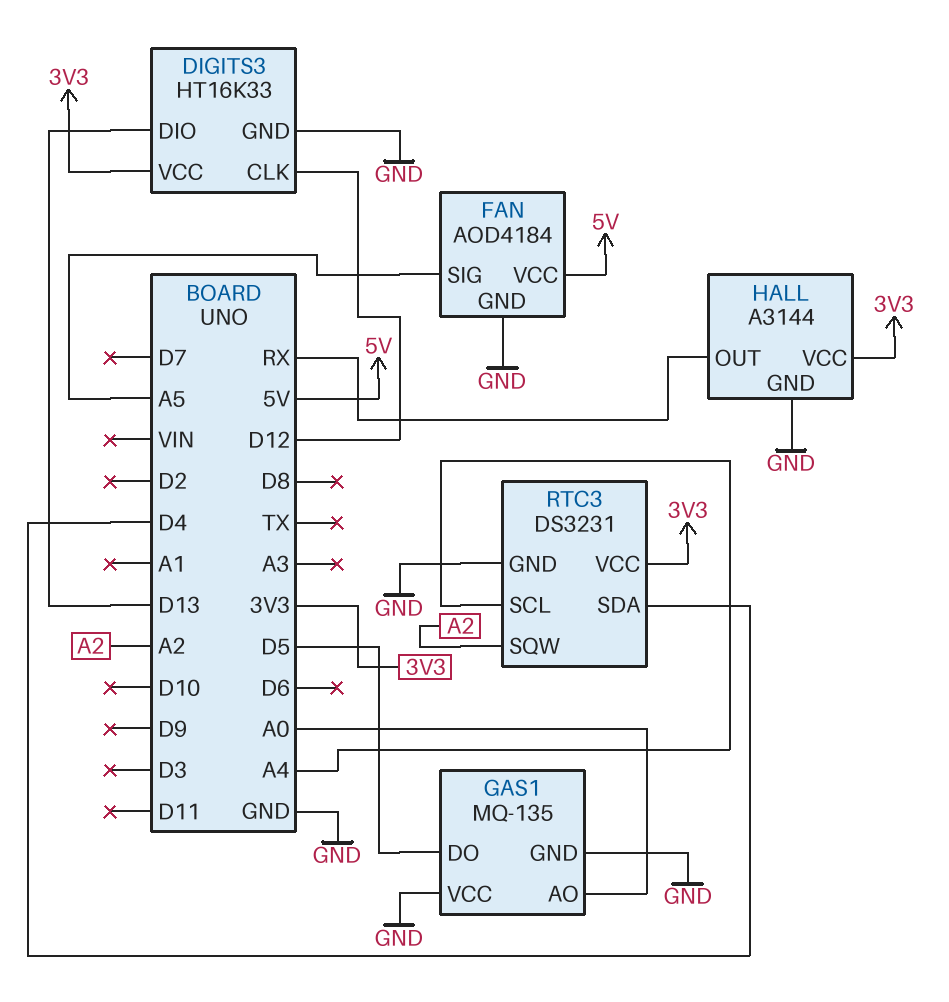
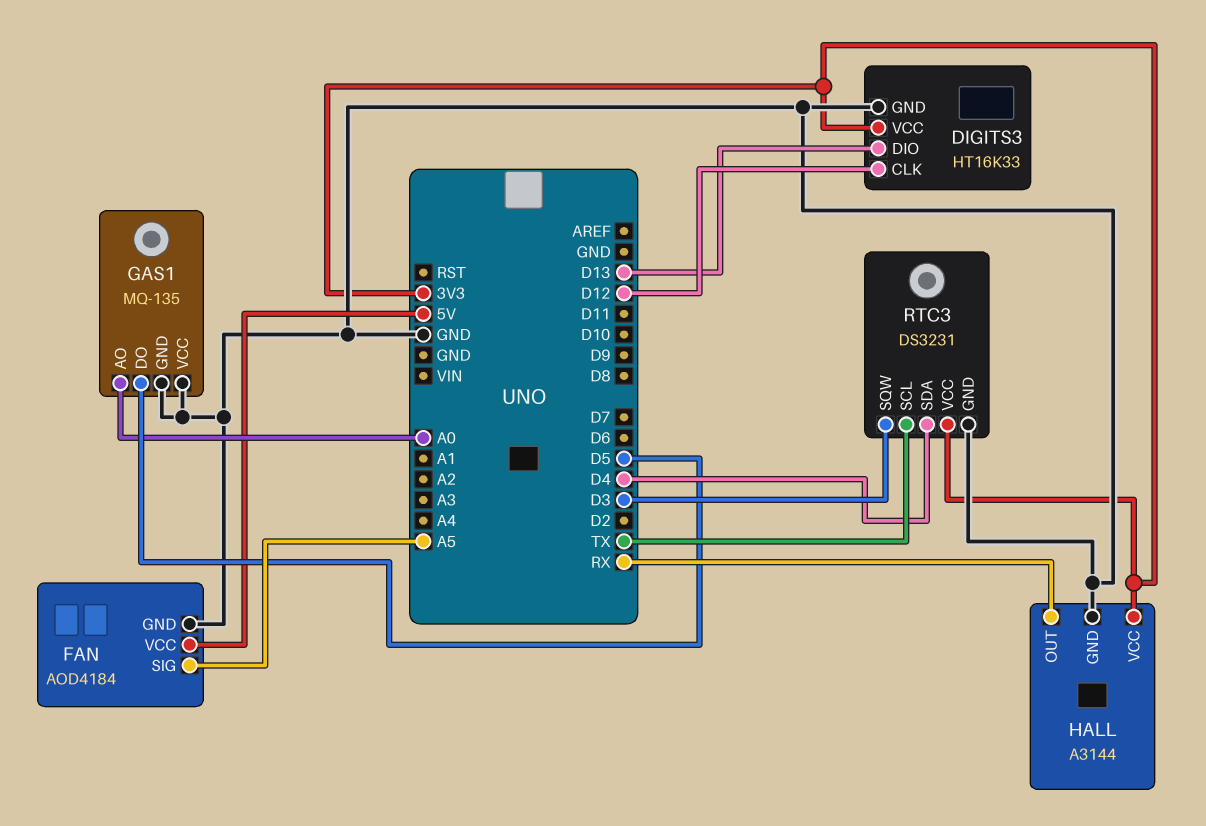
RTC3 pin SCL: A4 -> TX
RTC3 pin SQW: A2 -> D3

